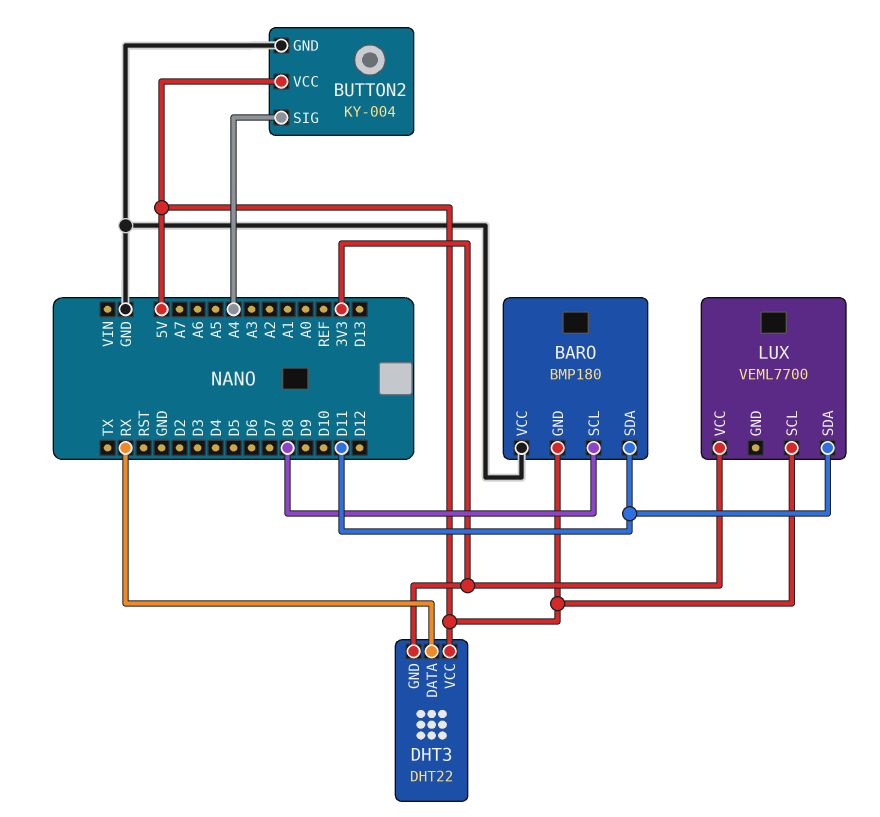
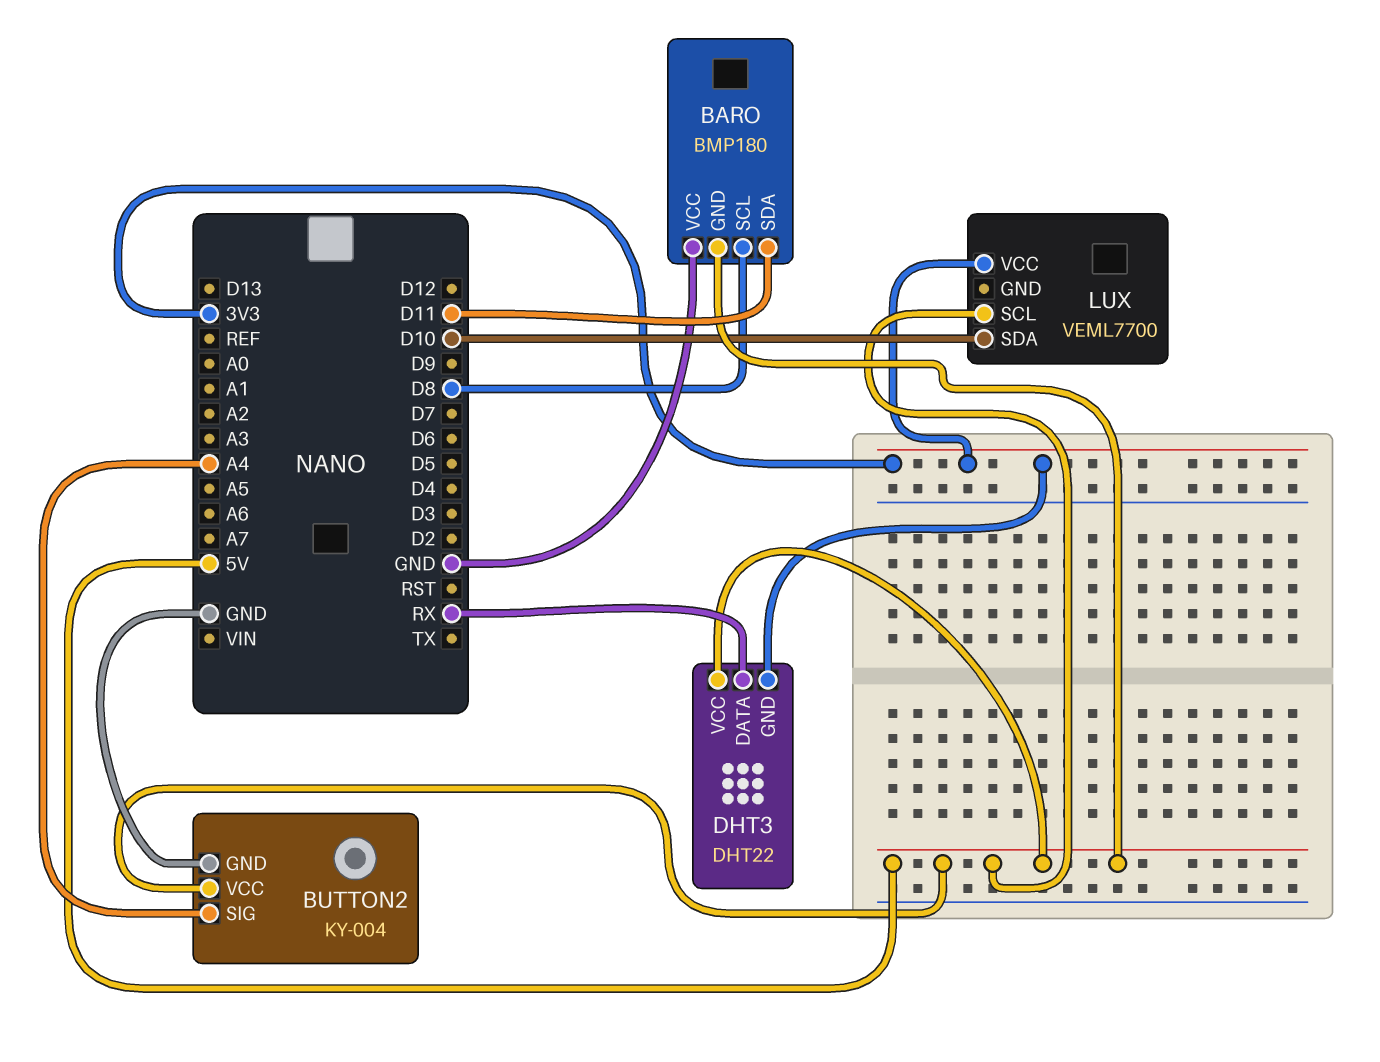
LUX pin SDA: D11 -> D10

